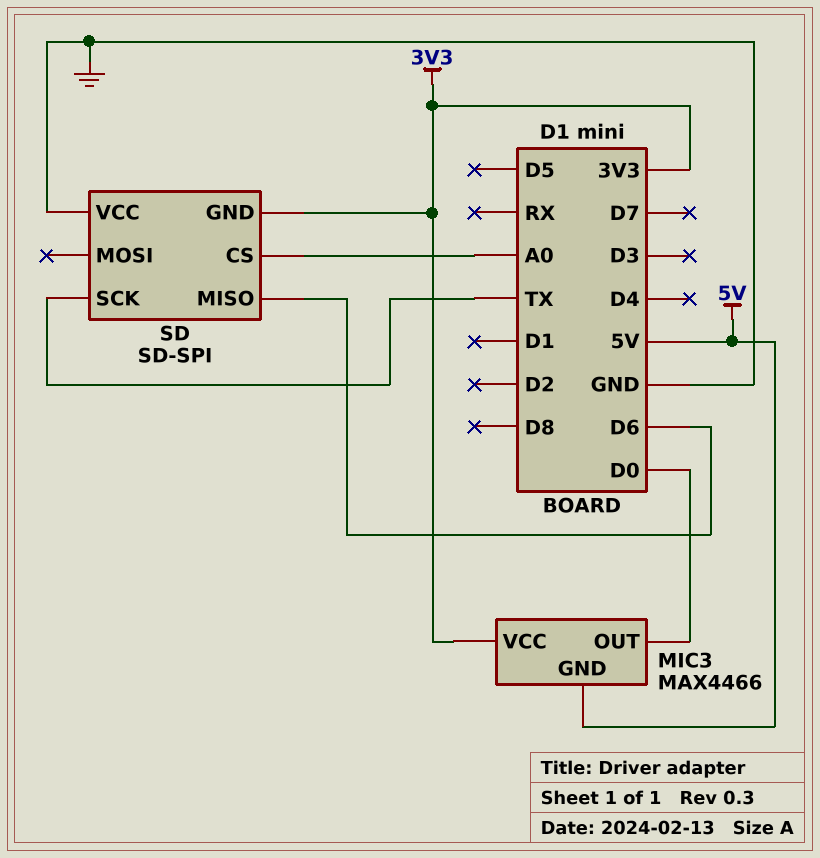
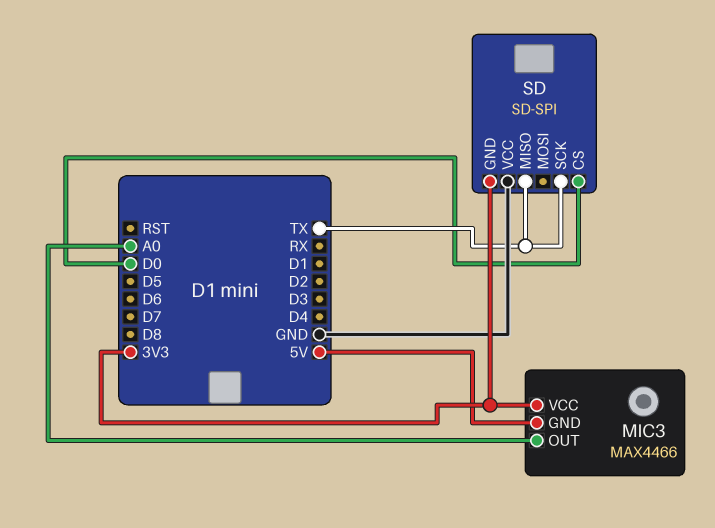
MIC3 pin OUT: D0 -> A0
SD pin CS: A0 -> D0
SD pin MISO: D6 -> TX

